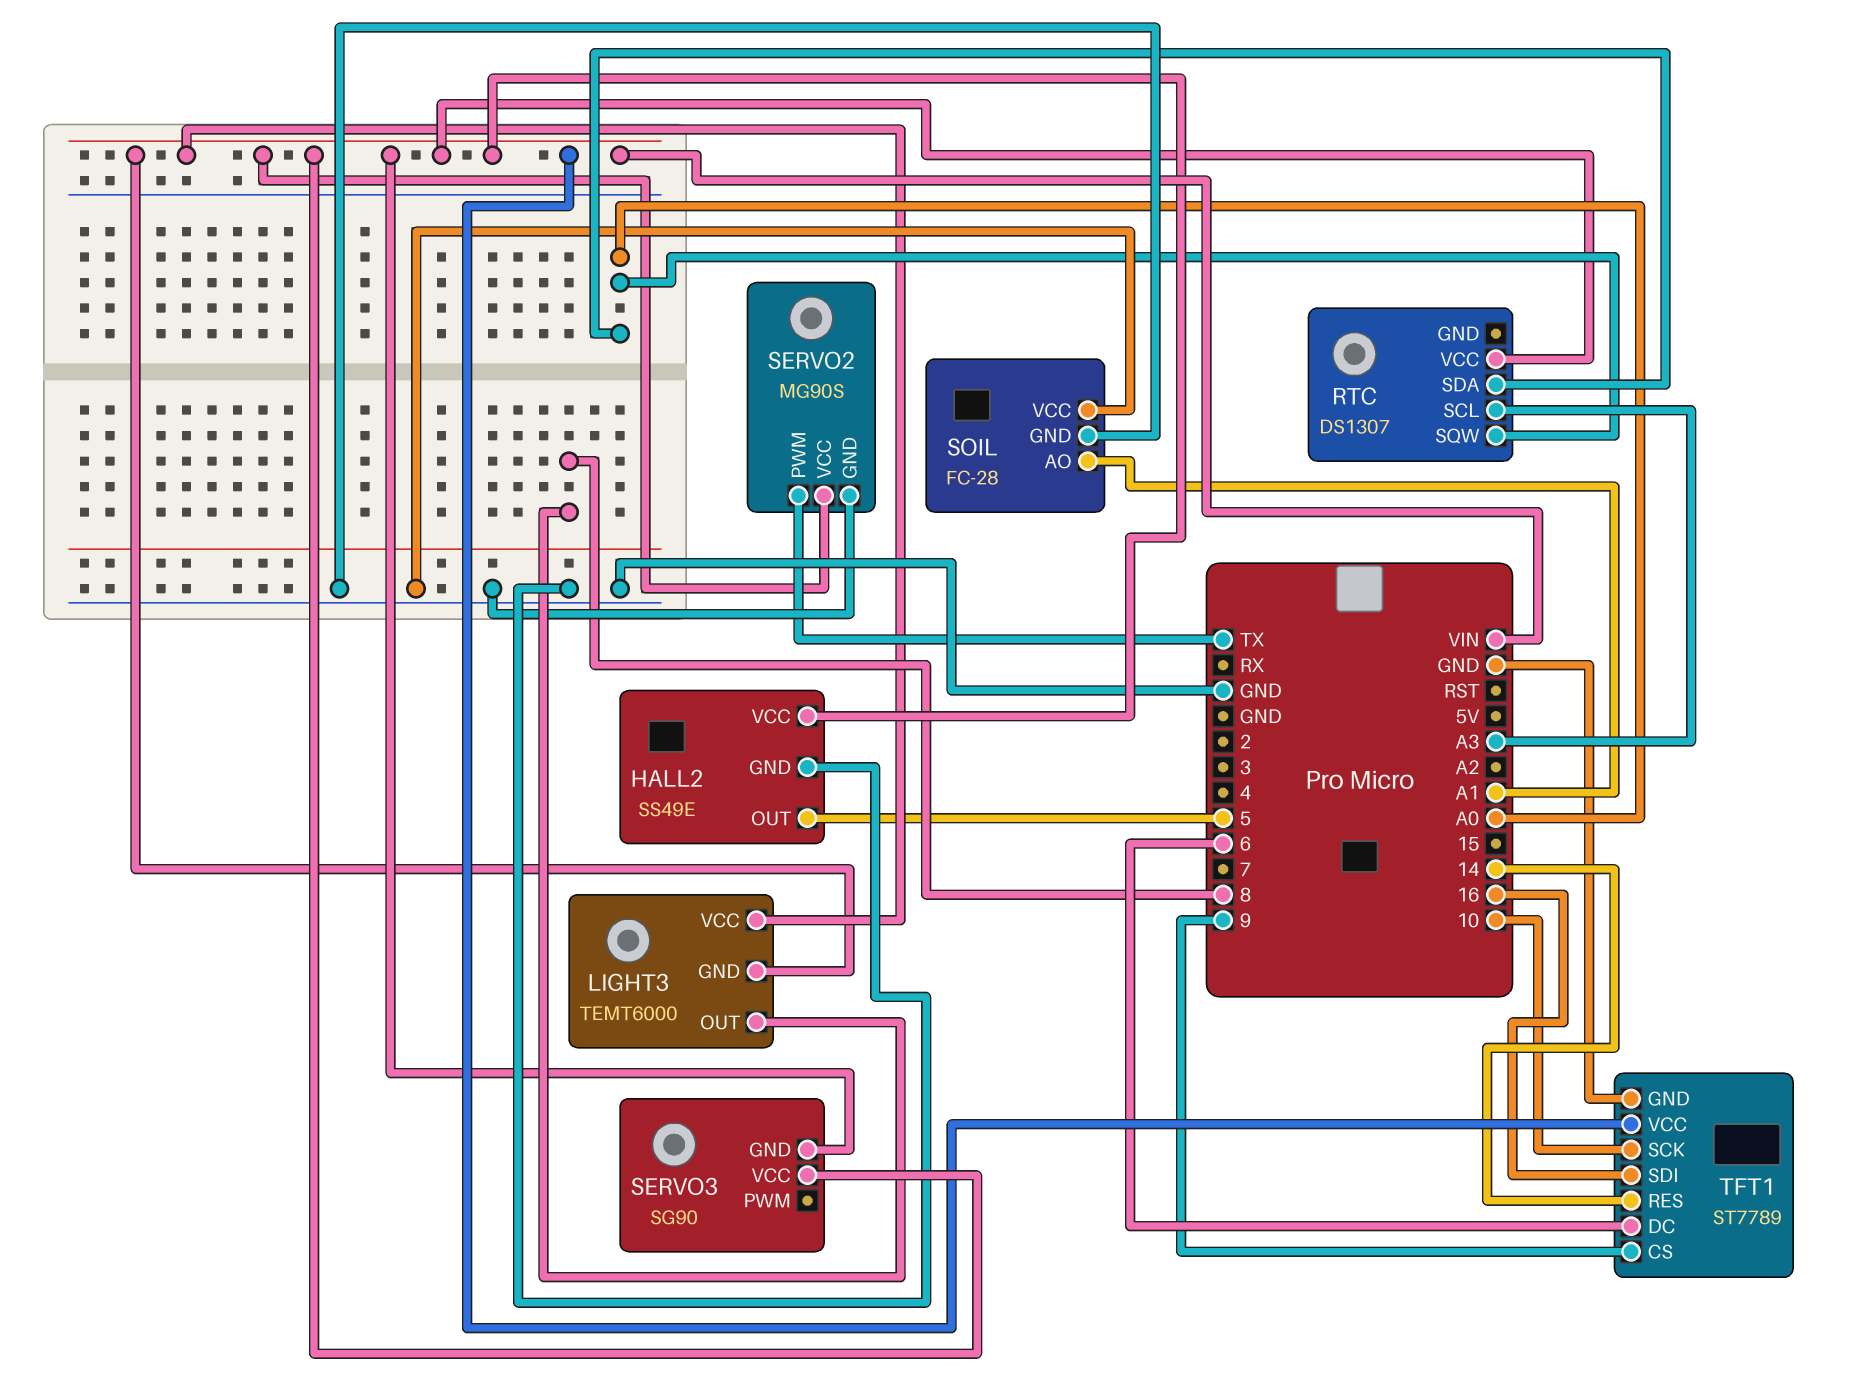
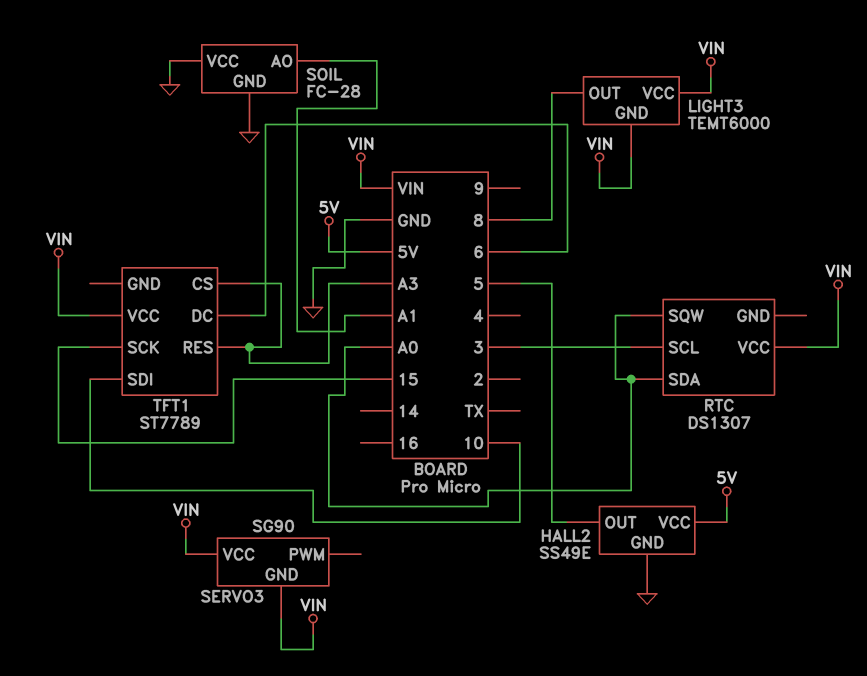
HALL2 pin VCC: VIN -> 5V
RTC pin SCL: A3 -> 3
SERVO2: MG90S -> none
SERVO2 pin GND: GND -> none
SERVO2 pin PWM: TX -> none
SERVO2 pin VCC: VIN -> none
TFT1 pin CS: 9 -> A3
TFT1 pin GND: GND -> none
TFT1 pin RES: 14 -> A3
TFT1 pin SCK: 10 -> 15
TFT1 pin SDI: 16 -> 10

